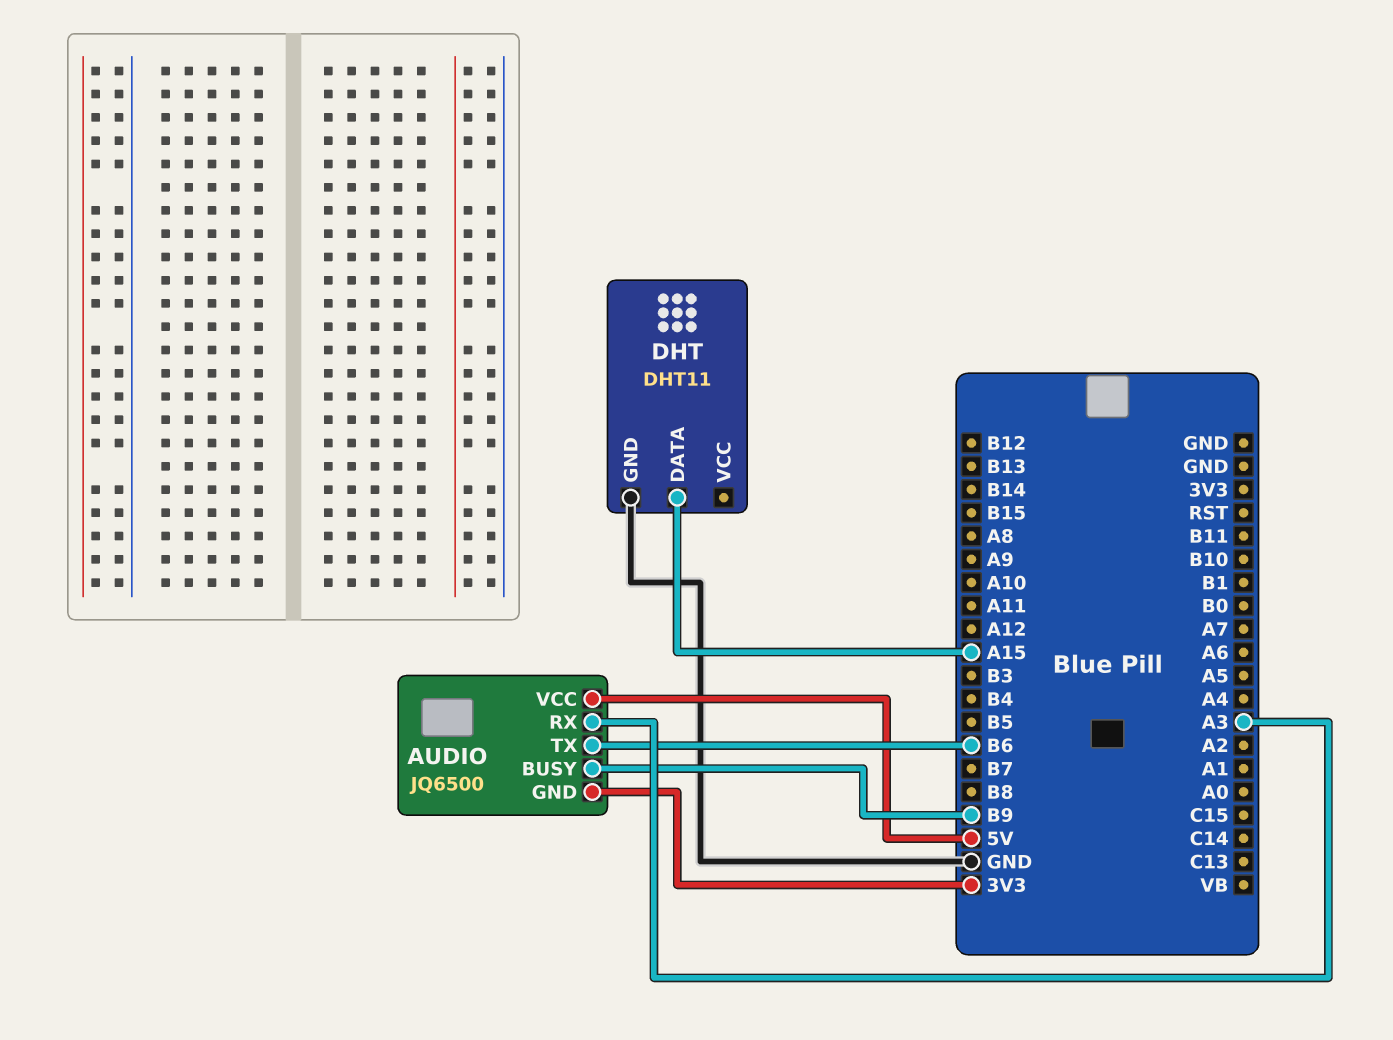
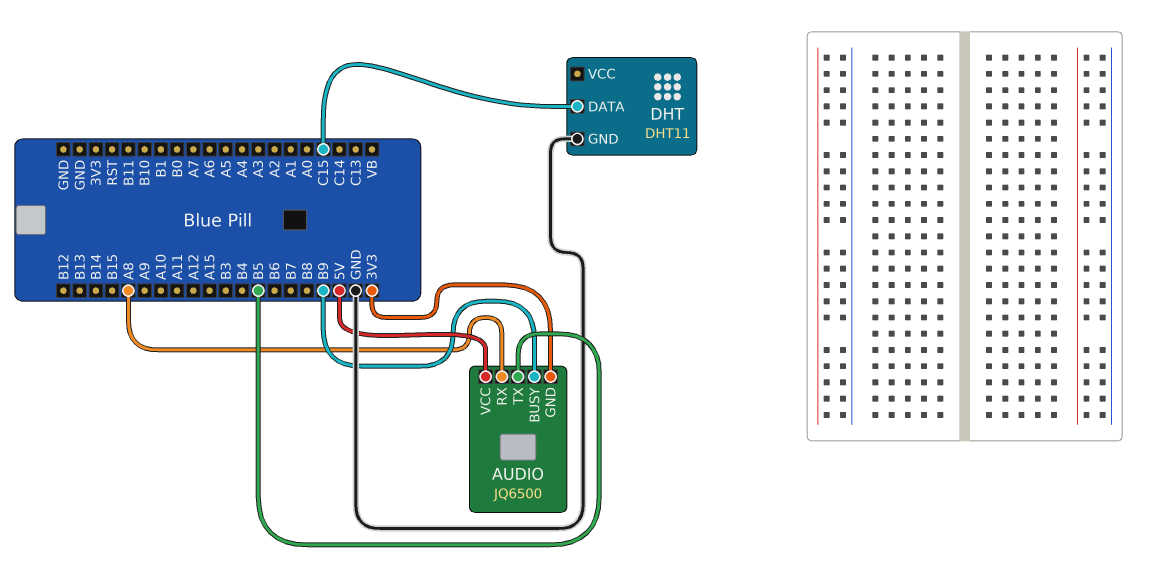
AUDIO pin RX: A3 -> A8
AUDIO pin TX: B6 -> B5
DHT pin DATA: A15 -> C15

